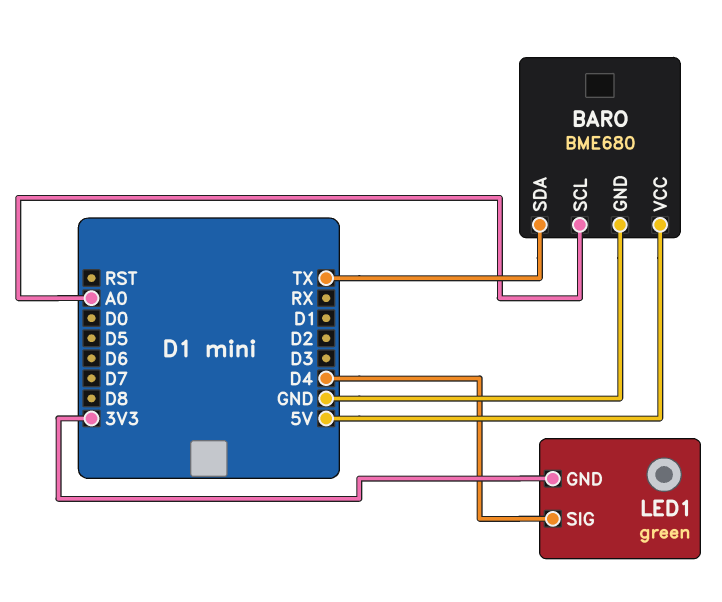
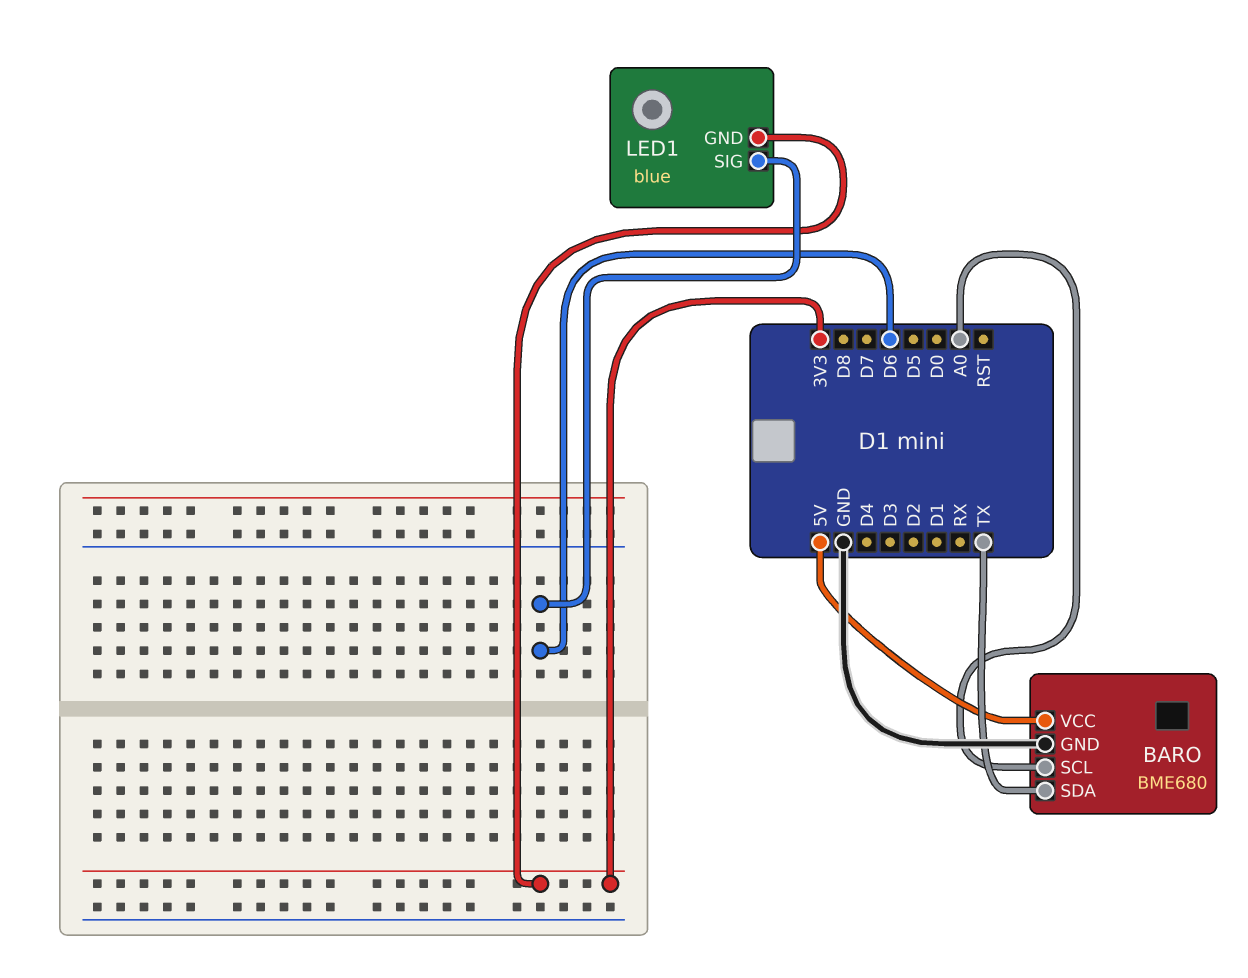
LED1: green -> blue
LED1 pin SIG: D4 -> D6

